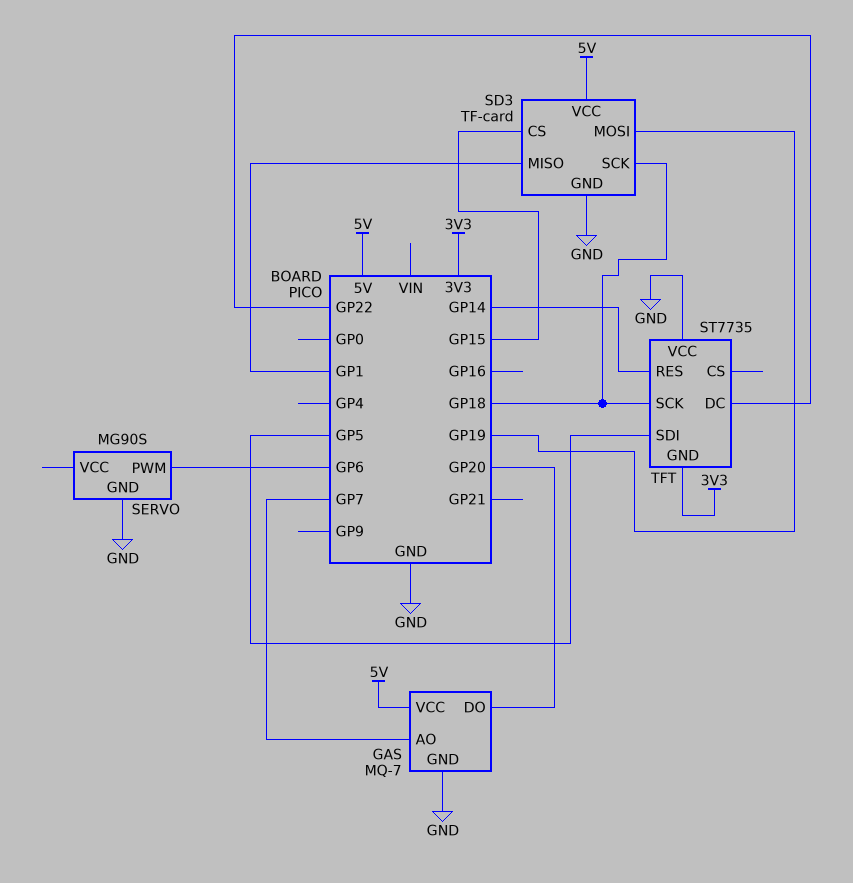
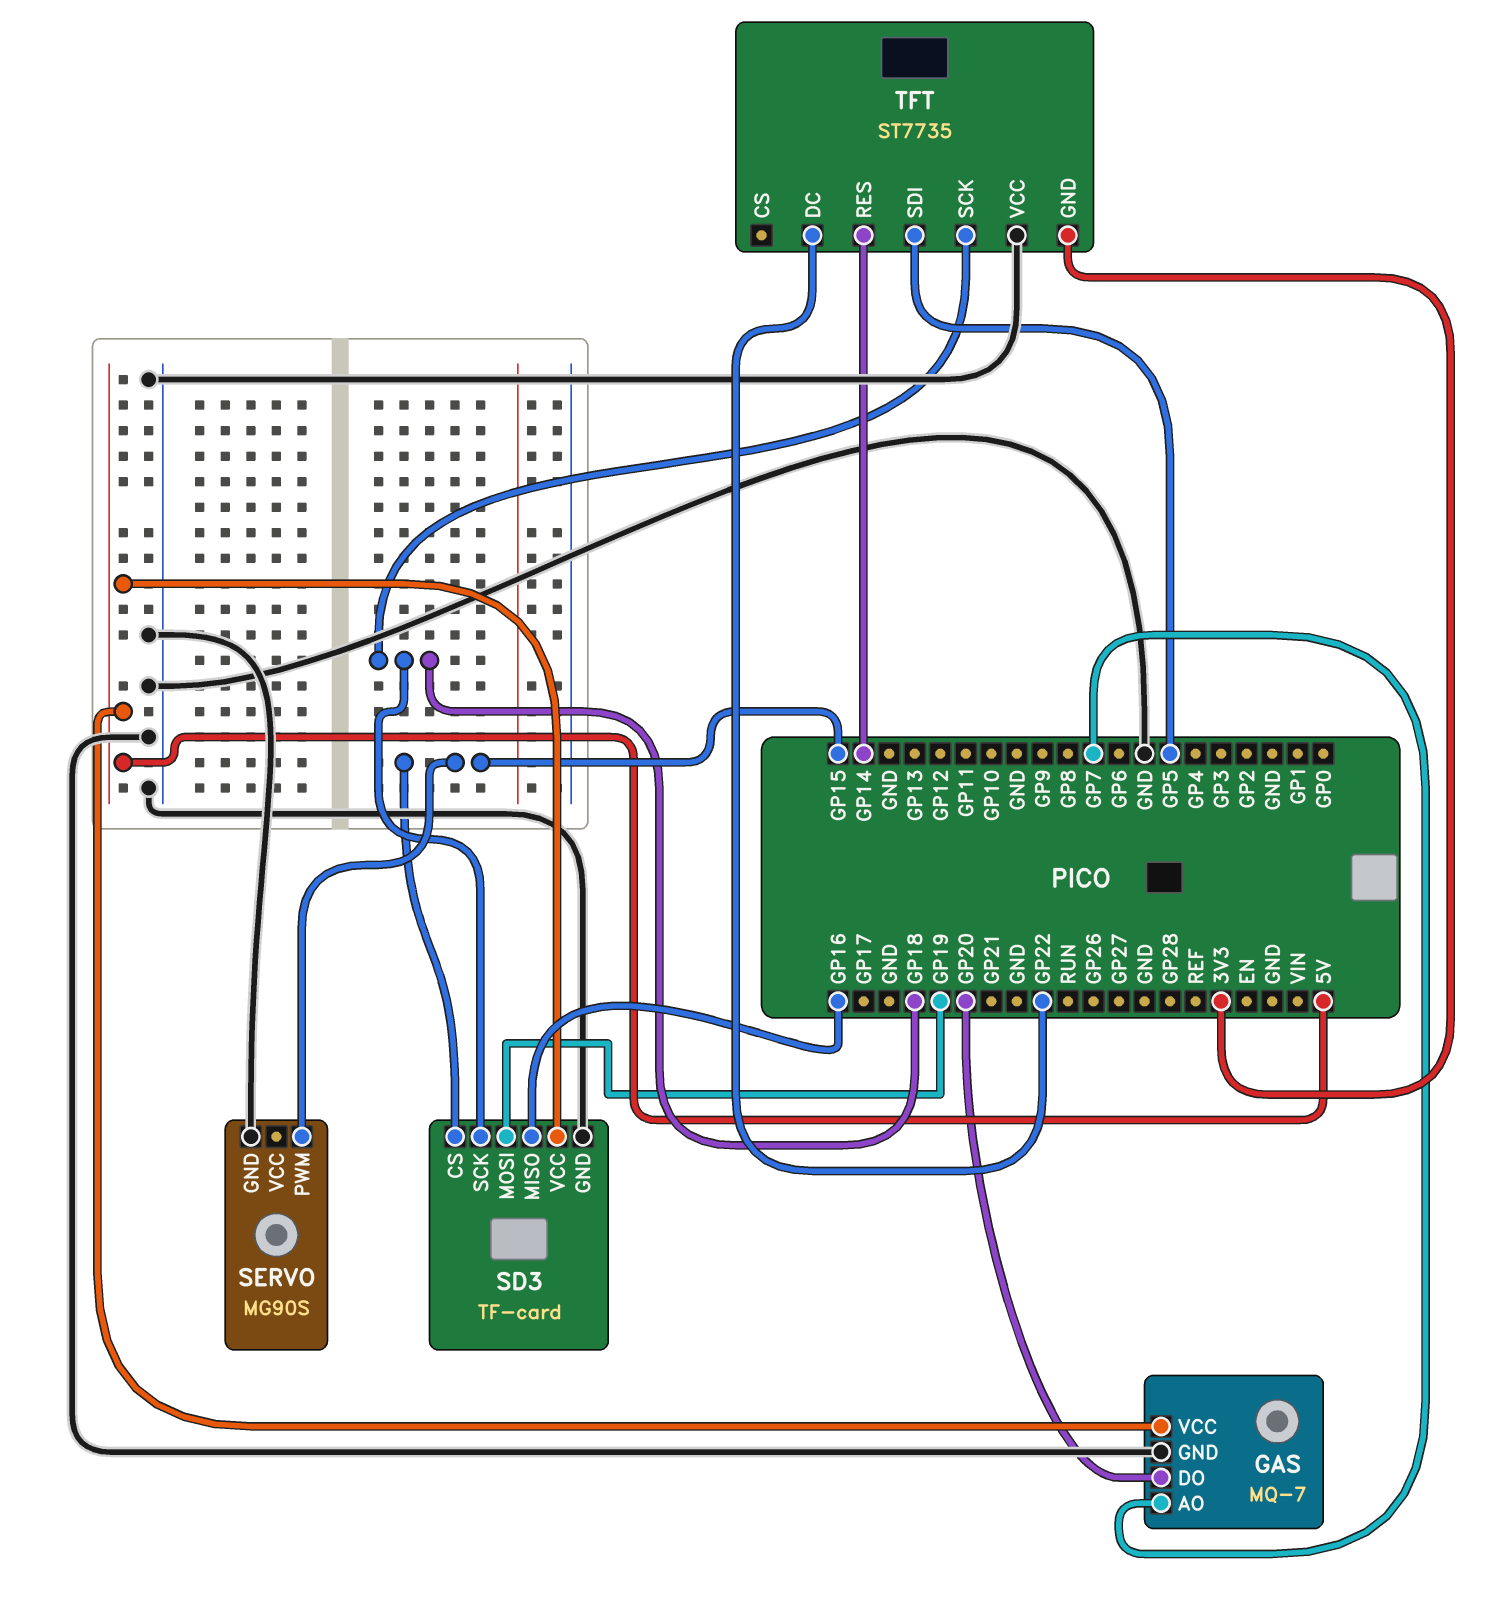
SD3 pin MISO: GP1 -> GP16
SERVO pin PWM: GP6 -> GP15

